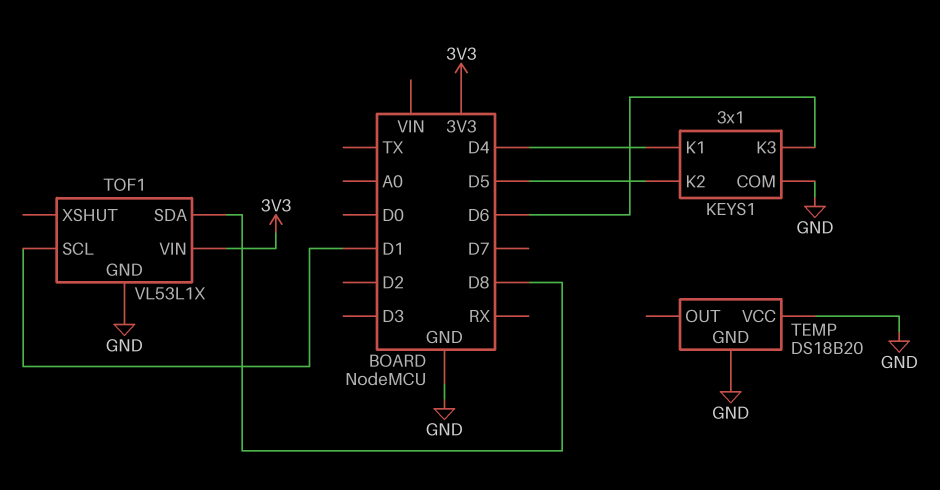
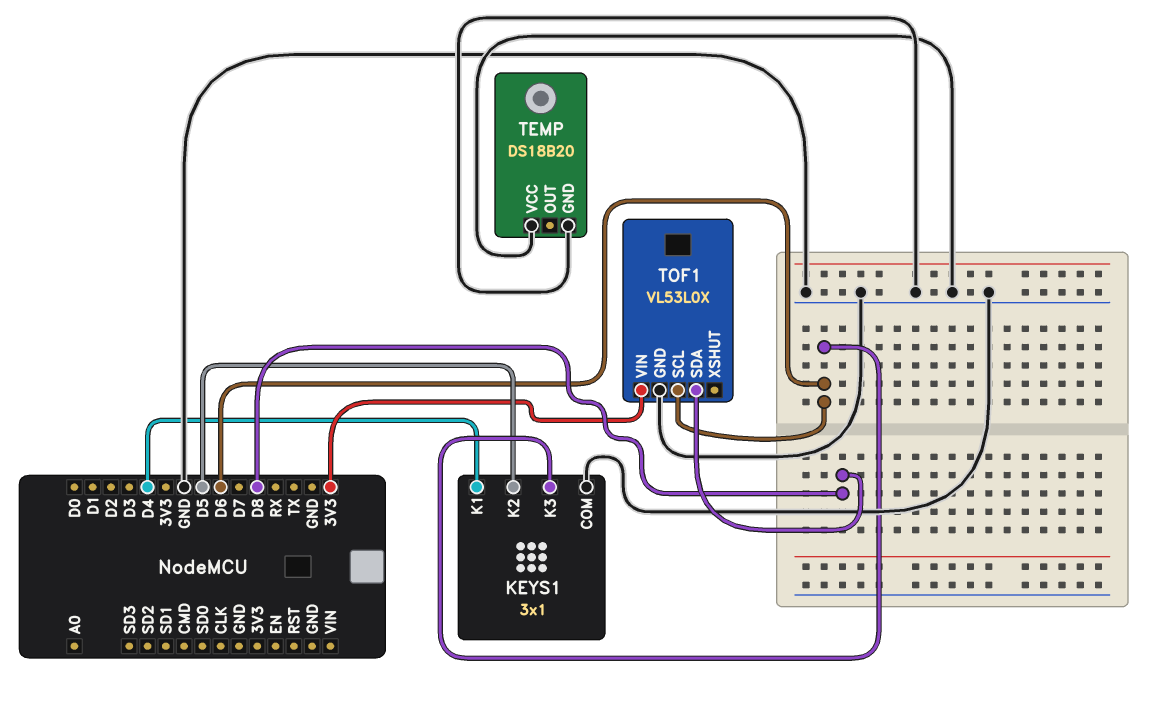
TOF1: VL53L1X -> VL53L0X
TOF1 pin SCL: D1 -> D6

